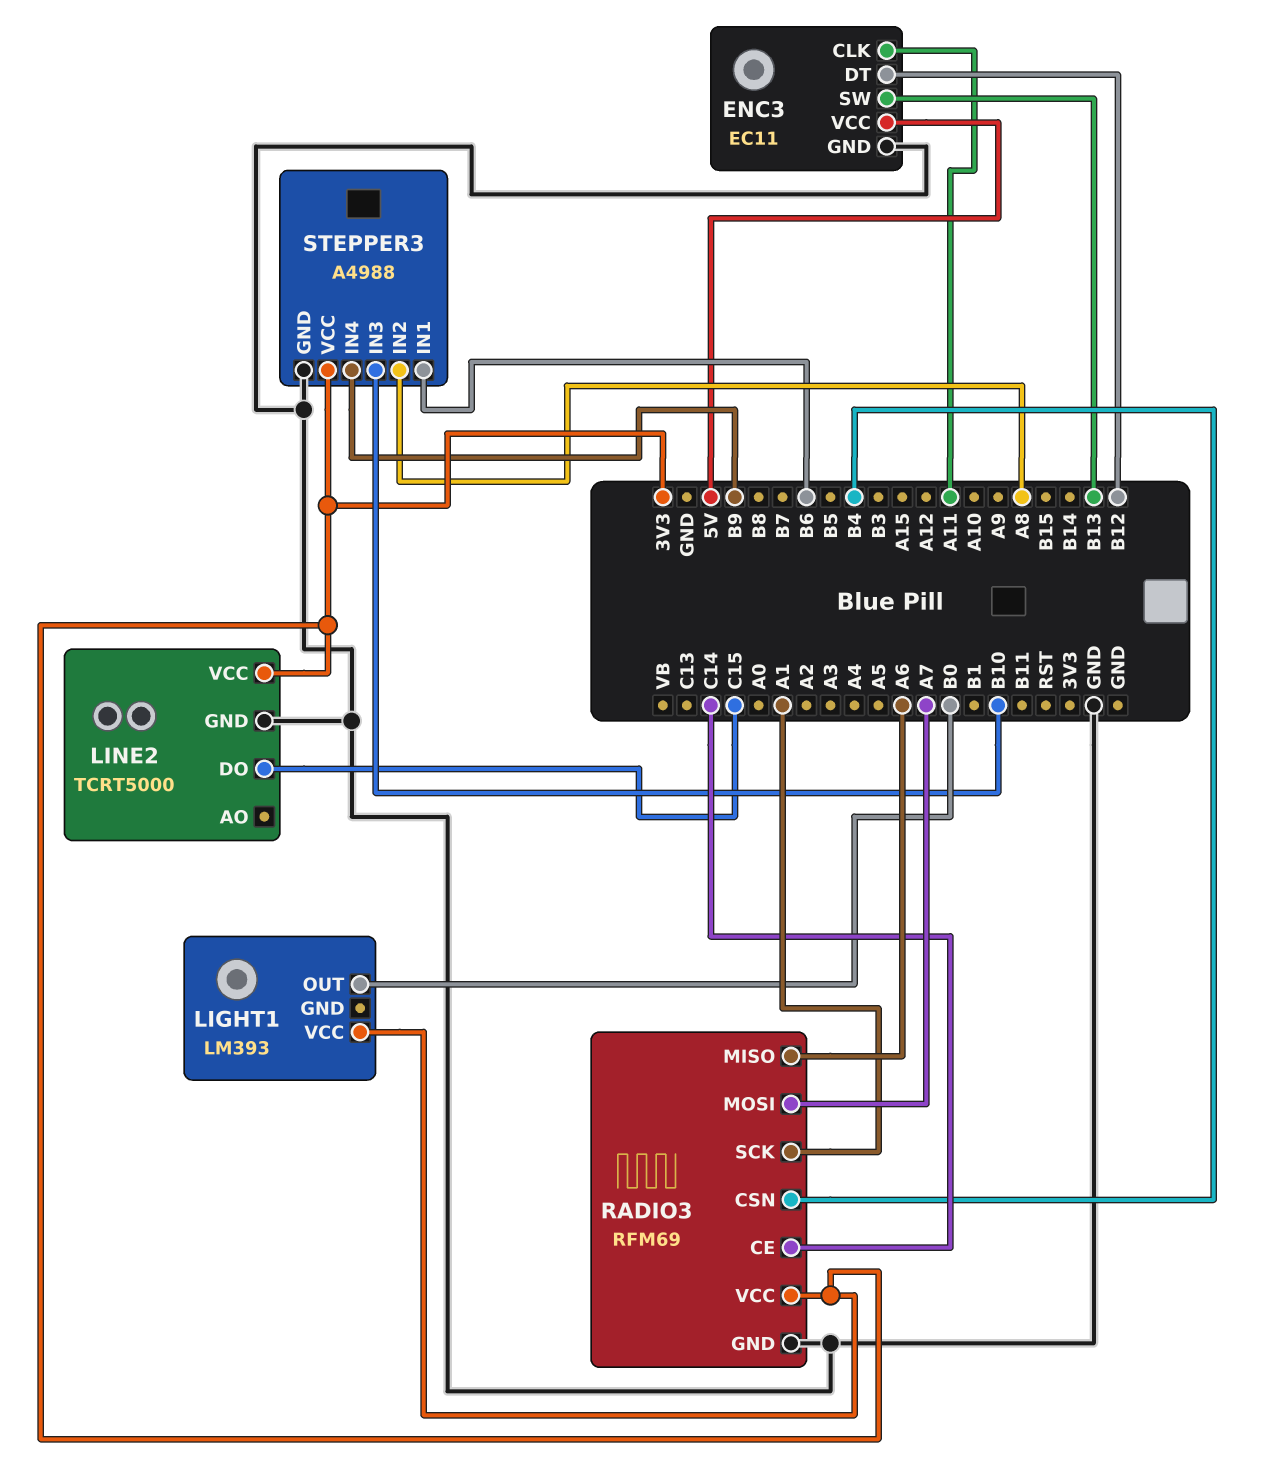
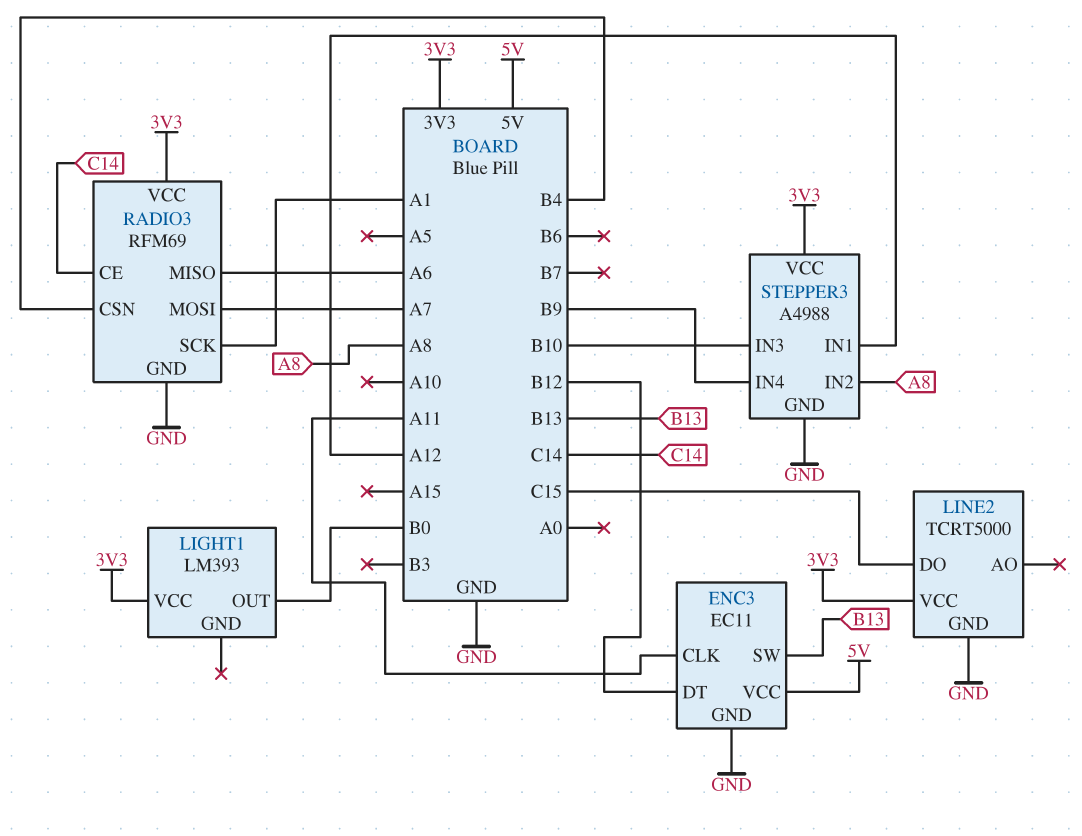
STEPPER3 pin IN1: B6 -> A12

